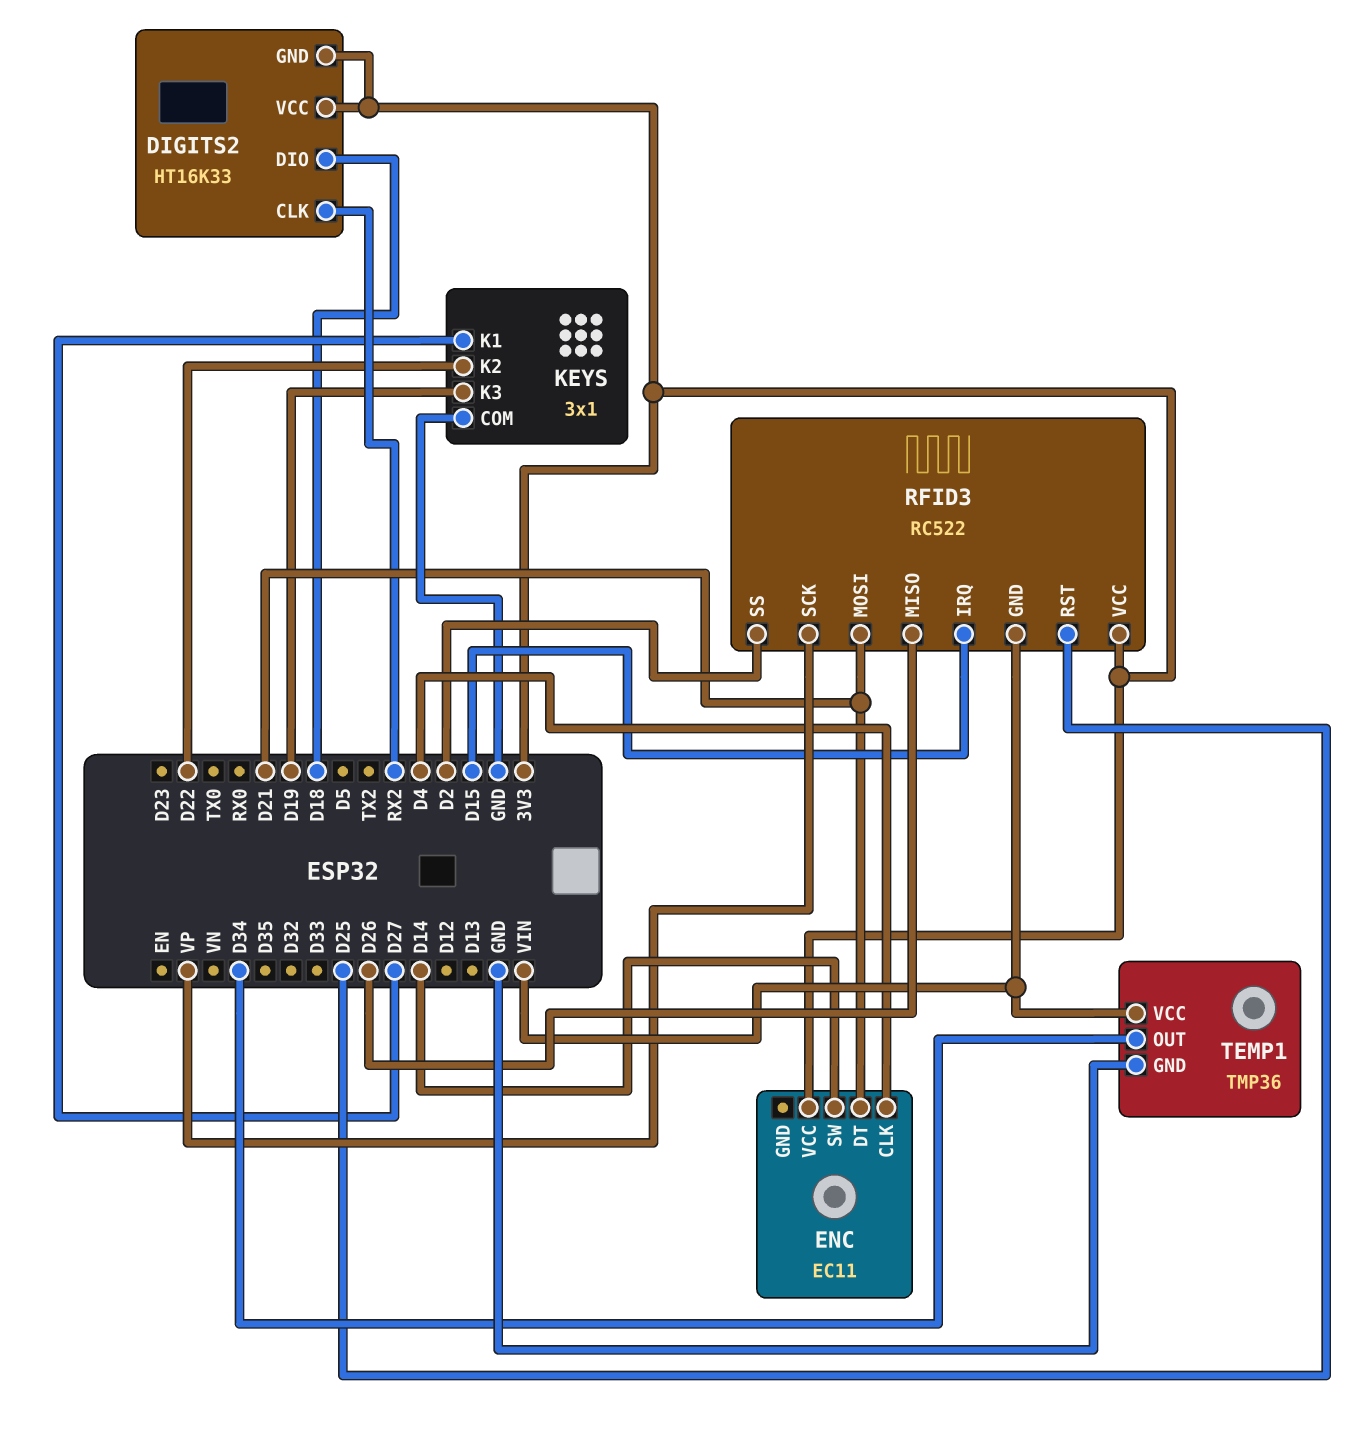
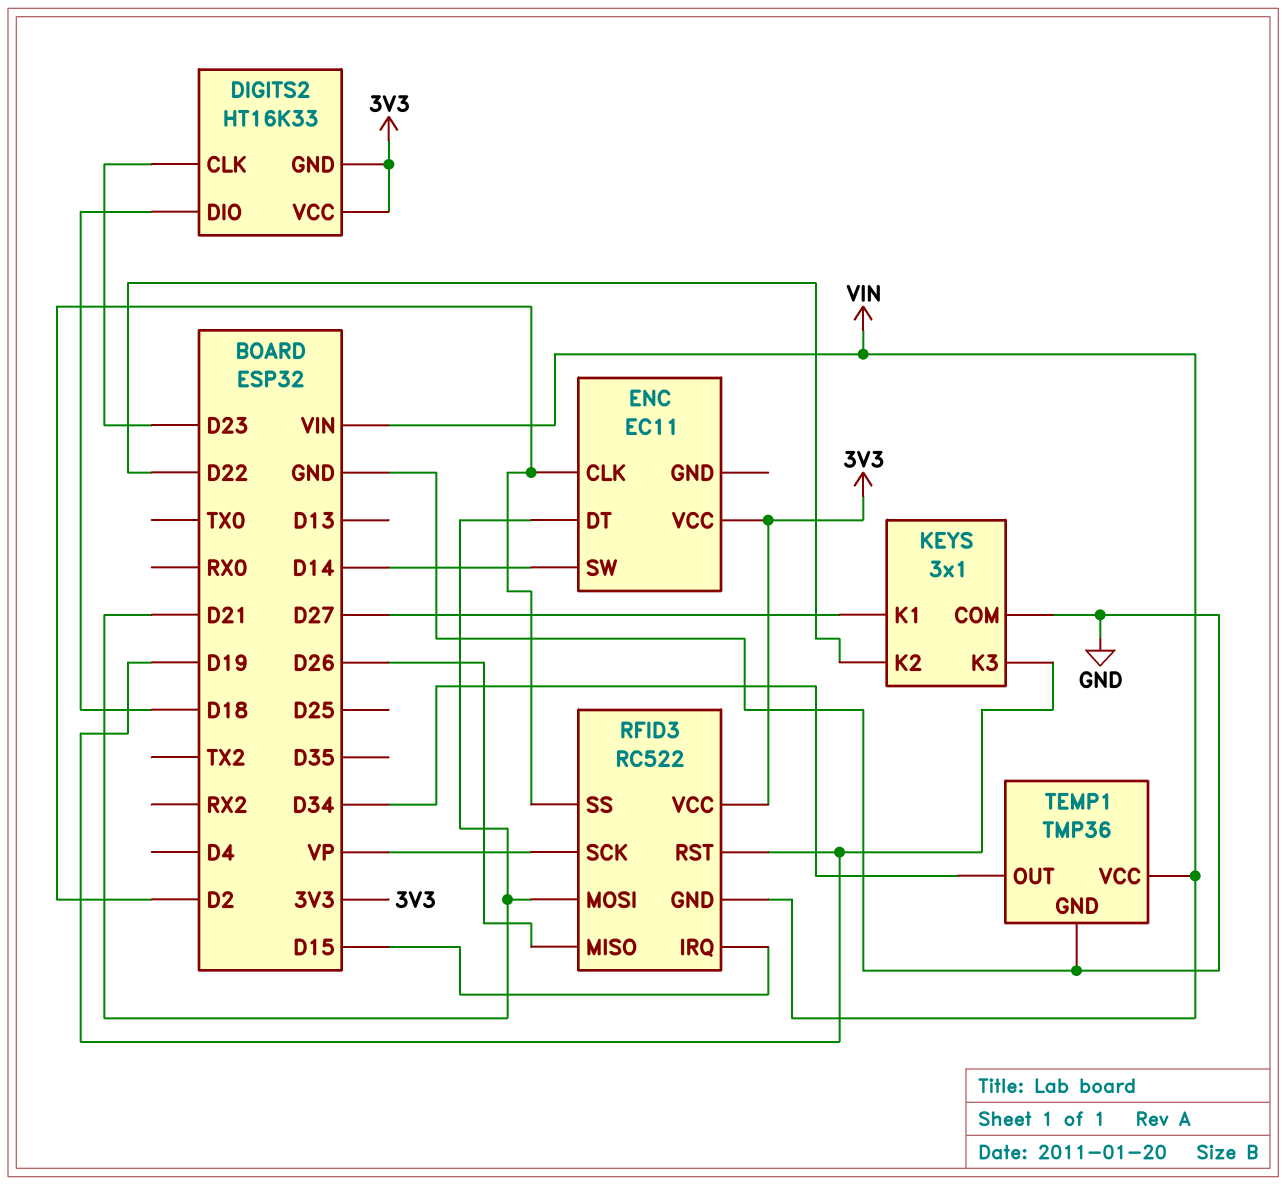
DIGITS2 pin CLK: RX2 -> D23
ENC pin CLK: D4 -> D2
RFID3 pin RST: D25 -> D19

